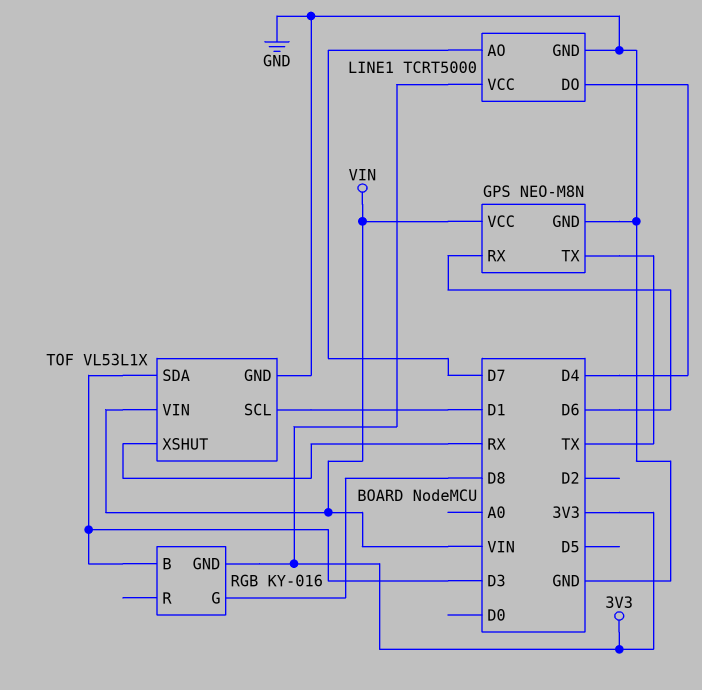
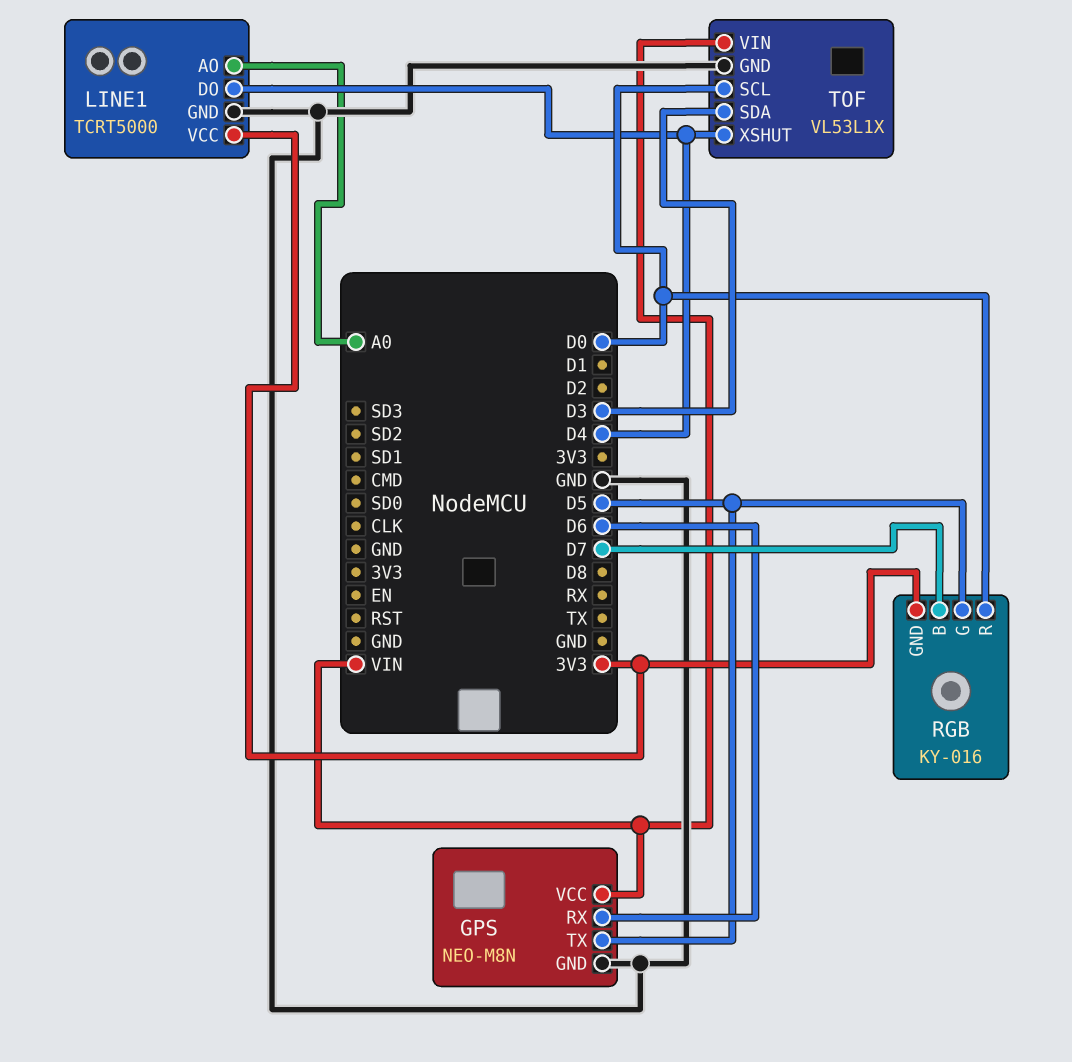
GPS pin TX: TX -> D5
LINE1 pin AO: D7 -> A0
RGB pin B: D3 -> D7
RGB pin G: D8 -> D5
RGB pin R: none -> D0
TOF pin SCL: D1 -> D0
TOF pin XSHUT: RX -> D4

